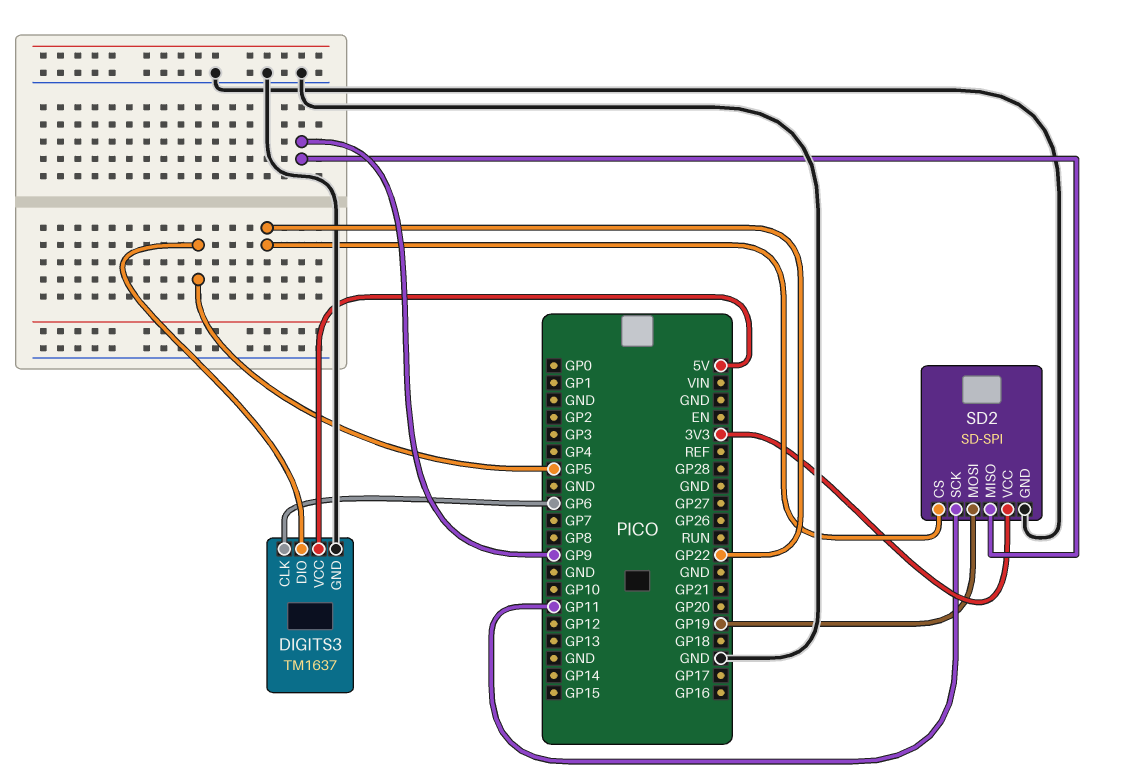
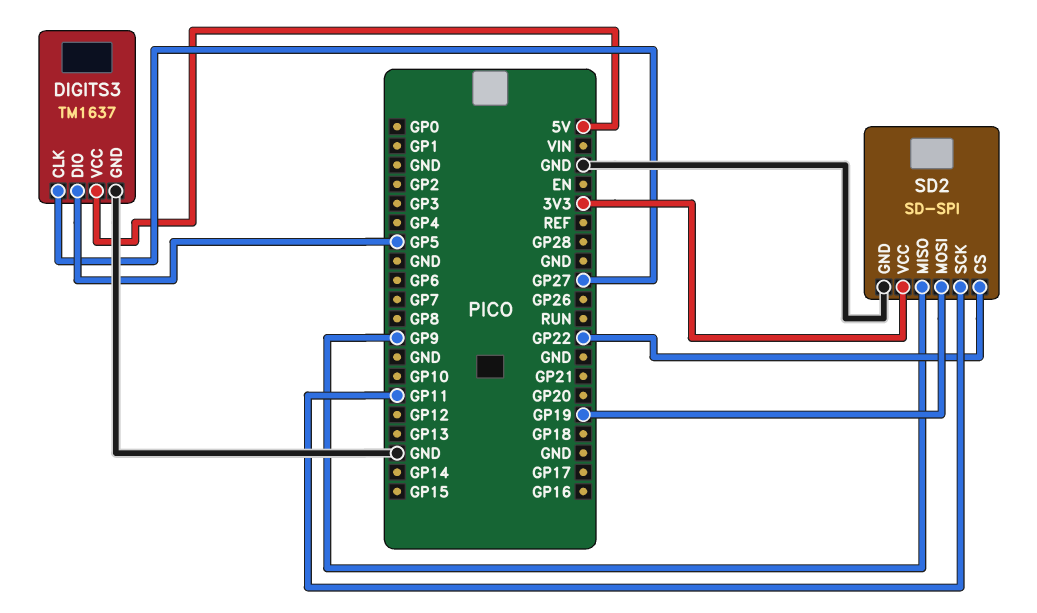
DIGITS3 pin CLK: GP6 -> GP27

